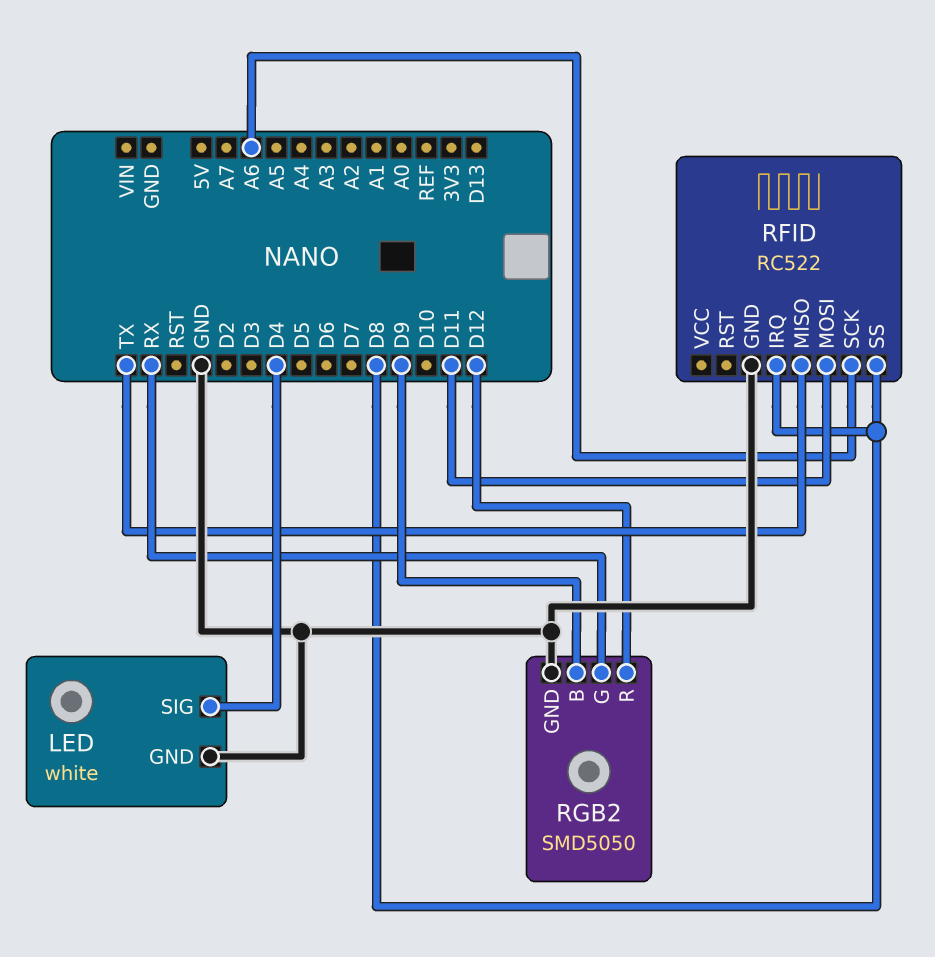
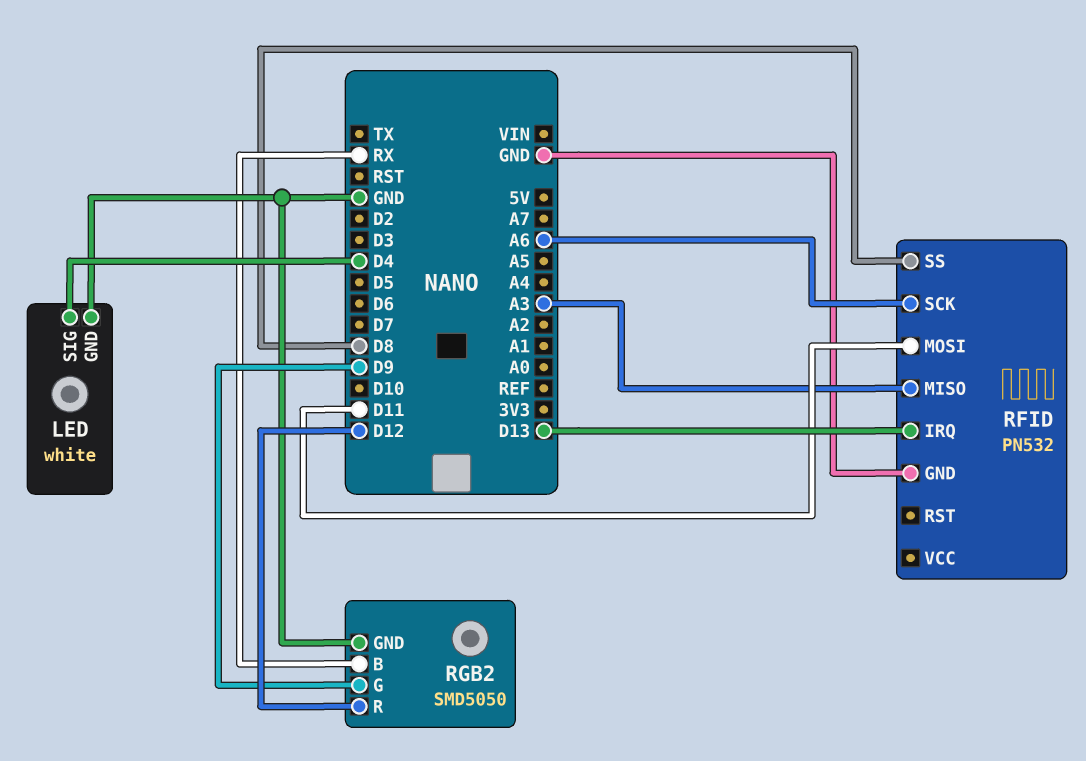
RFID: RC522 -> PN532
RFID pin IRQ: D8 -> D13
RFID pin MISO: TX -> A3
RGB2 pin B: D9 -> RX
RGB2 pin G: RX -> D9

